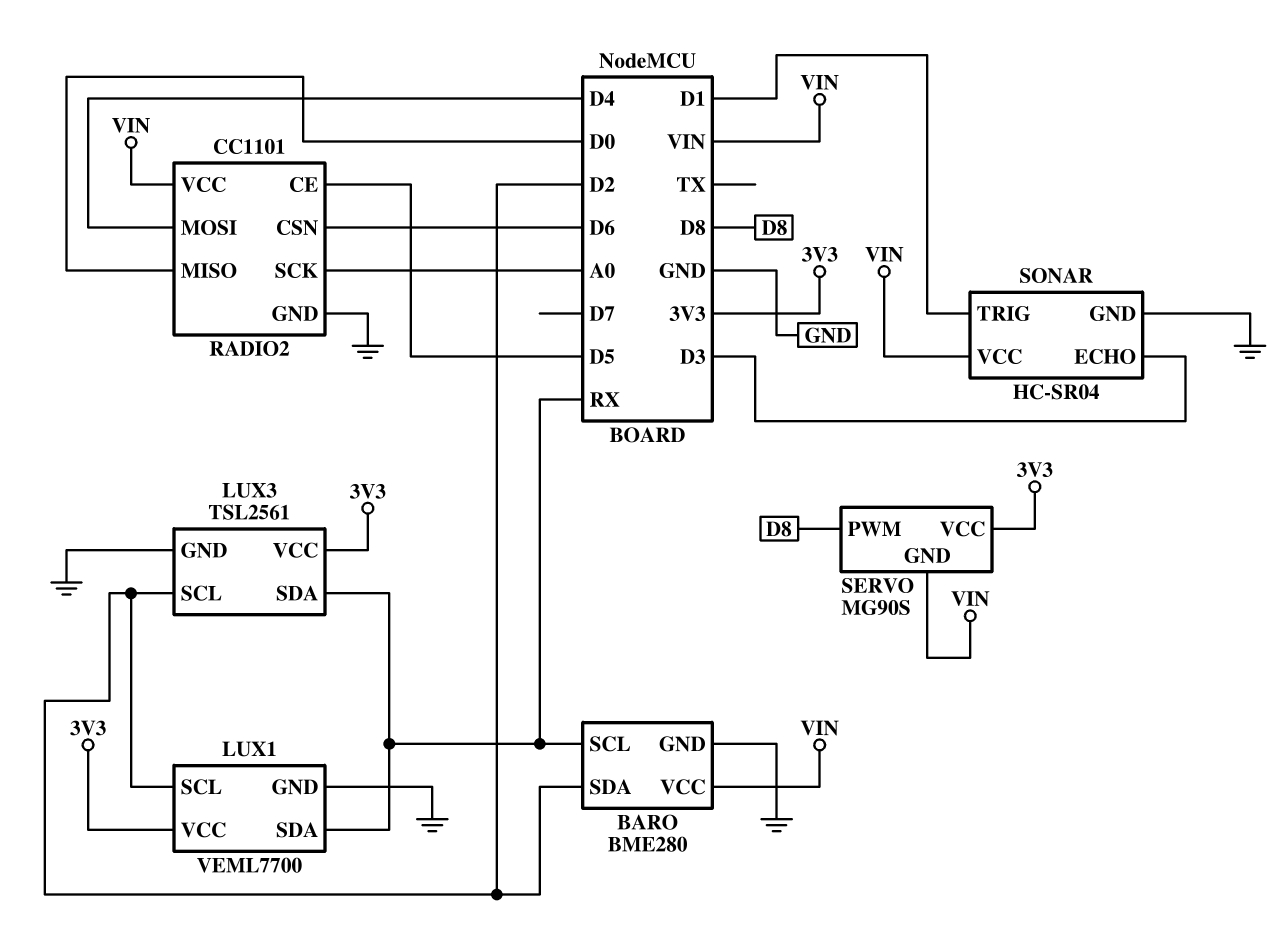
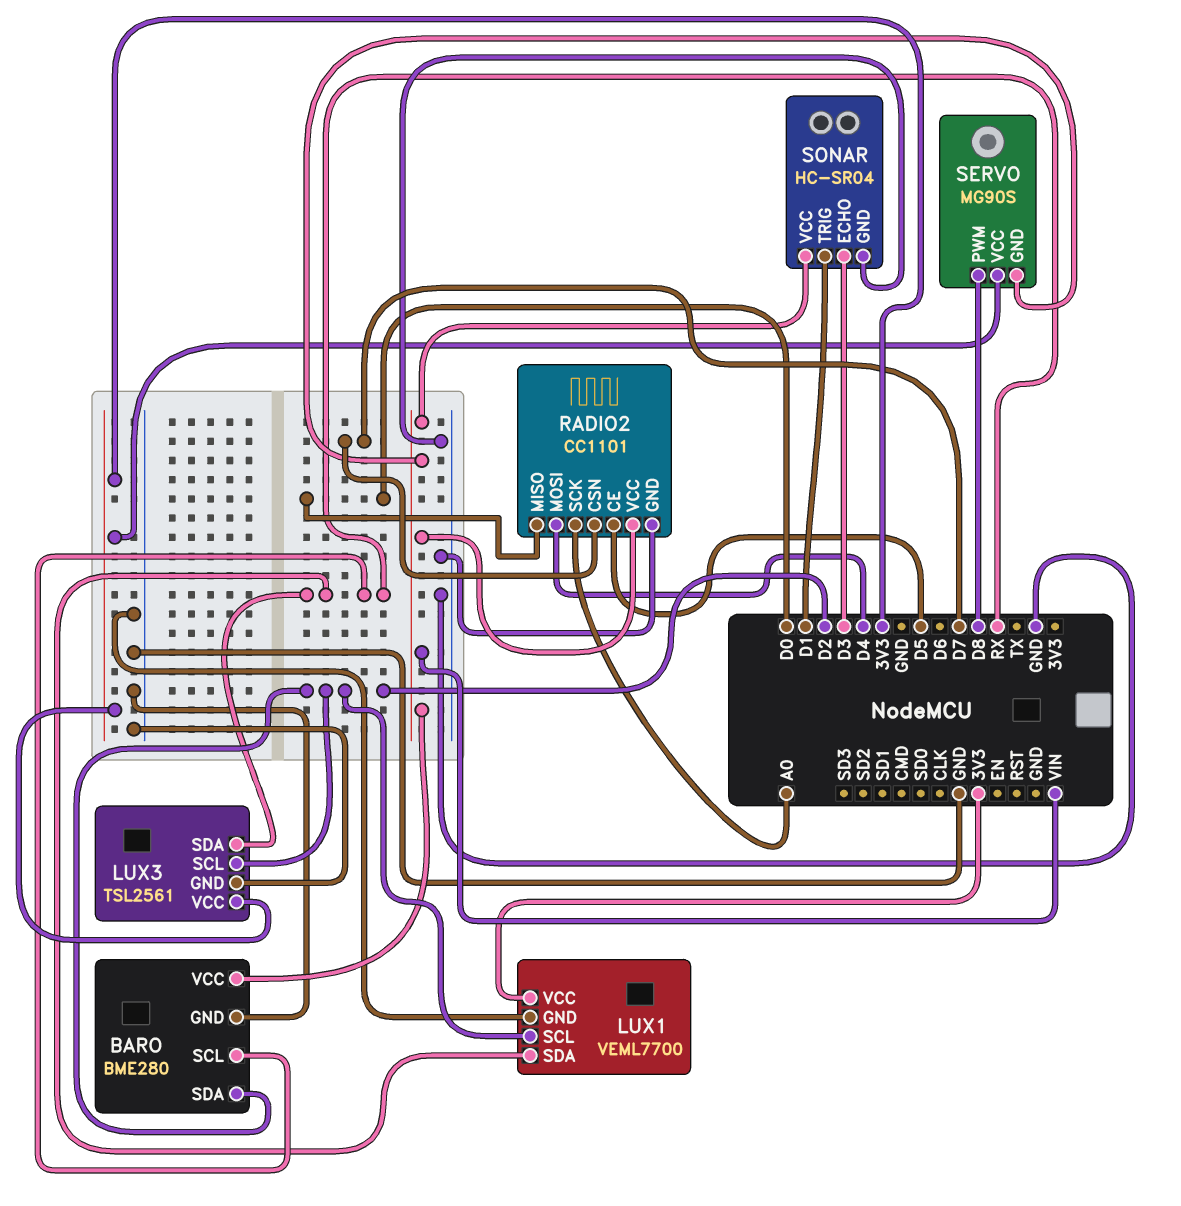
RADIO2 pin CSN: D6 -> D7

